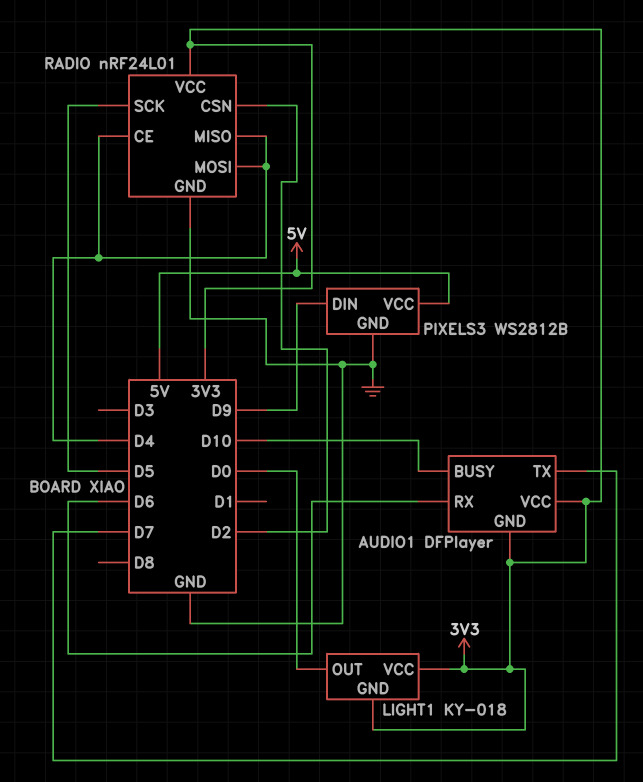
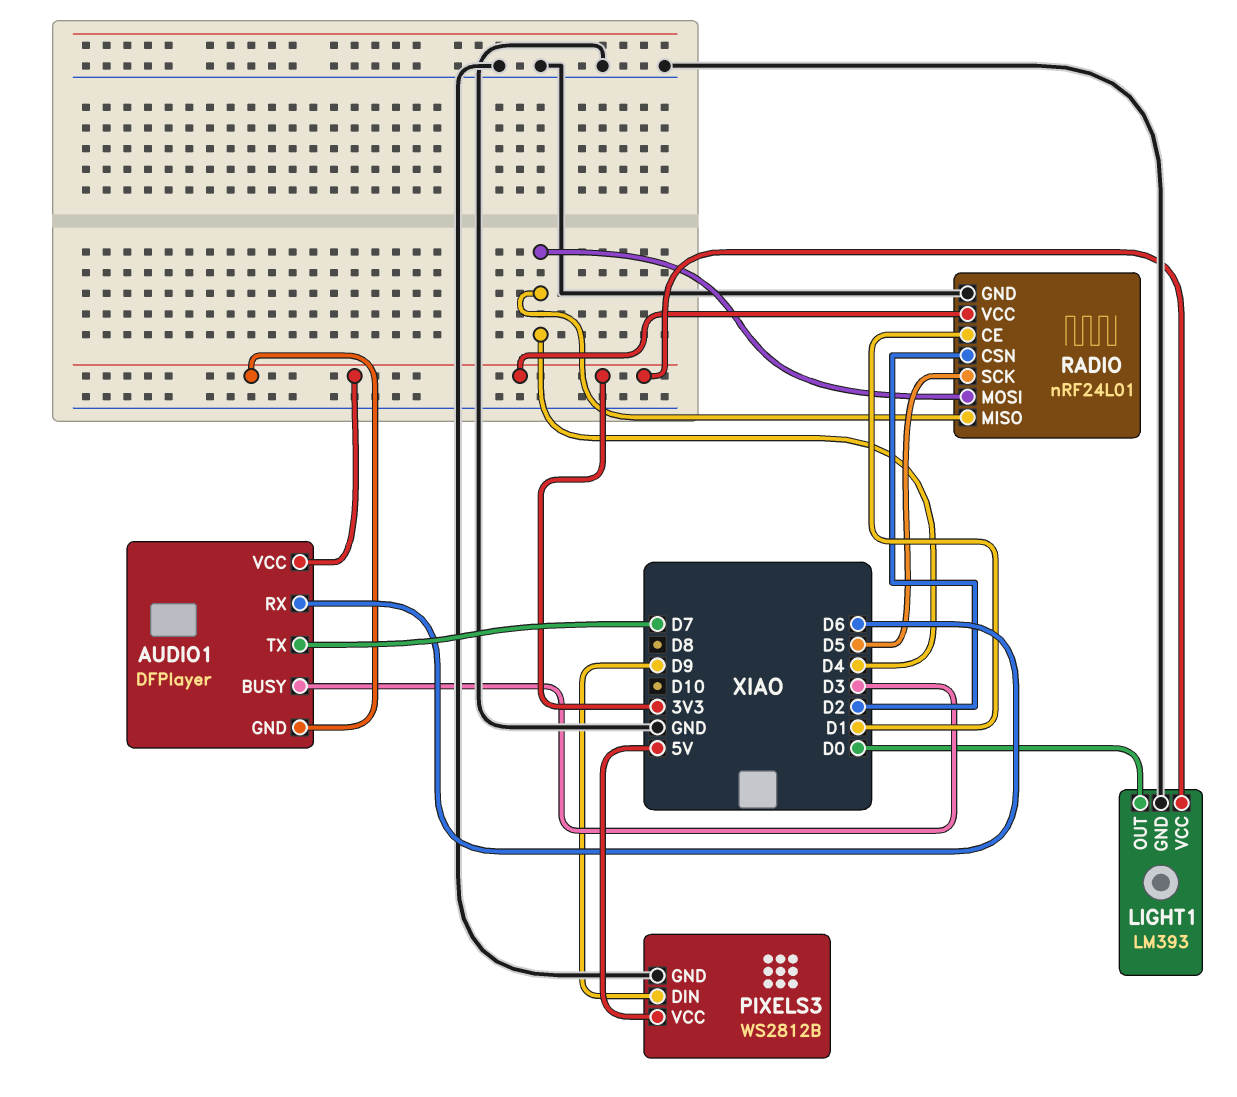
AUDIO1 pin BUSY: D10 -> D3
LIGHT1: KY-018 -> LM393
LIGHT1 pin GND: 3V3 -> GND
RADIO pin CE: D4 -> D1

